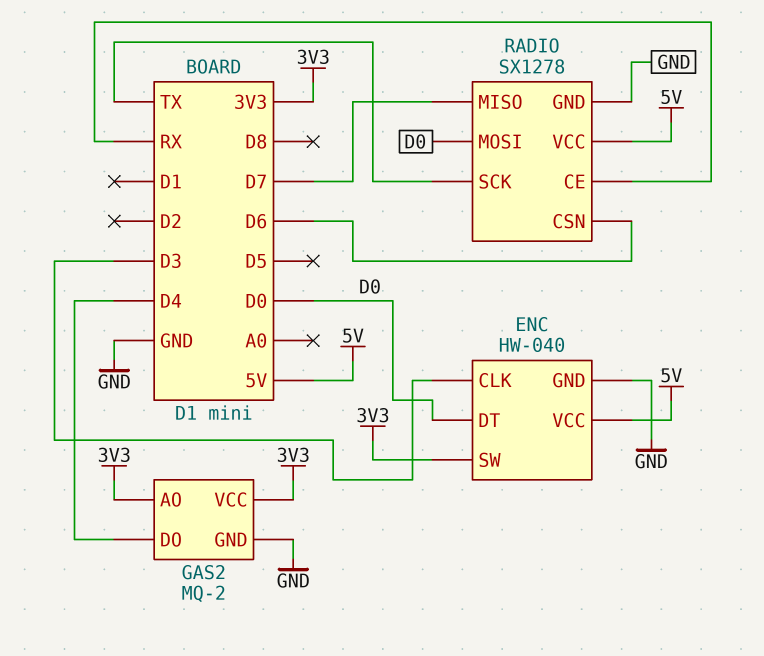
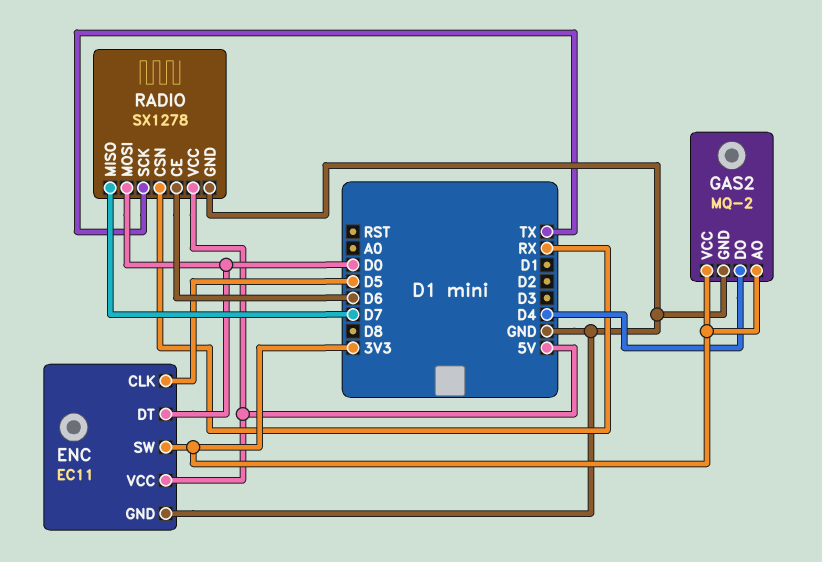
ENC: HW-040 -> EC11
ENC pin CLK: D3 -> D5
RADIO pin CE: RX -> D6
RADIO pin CSN: D6 -> RX

